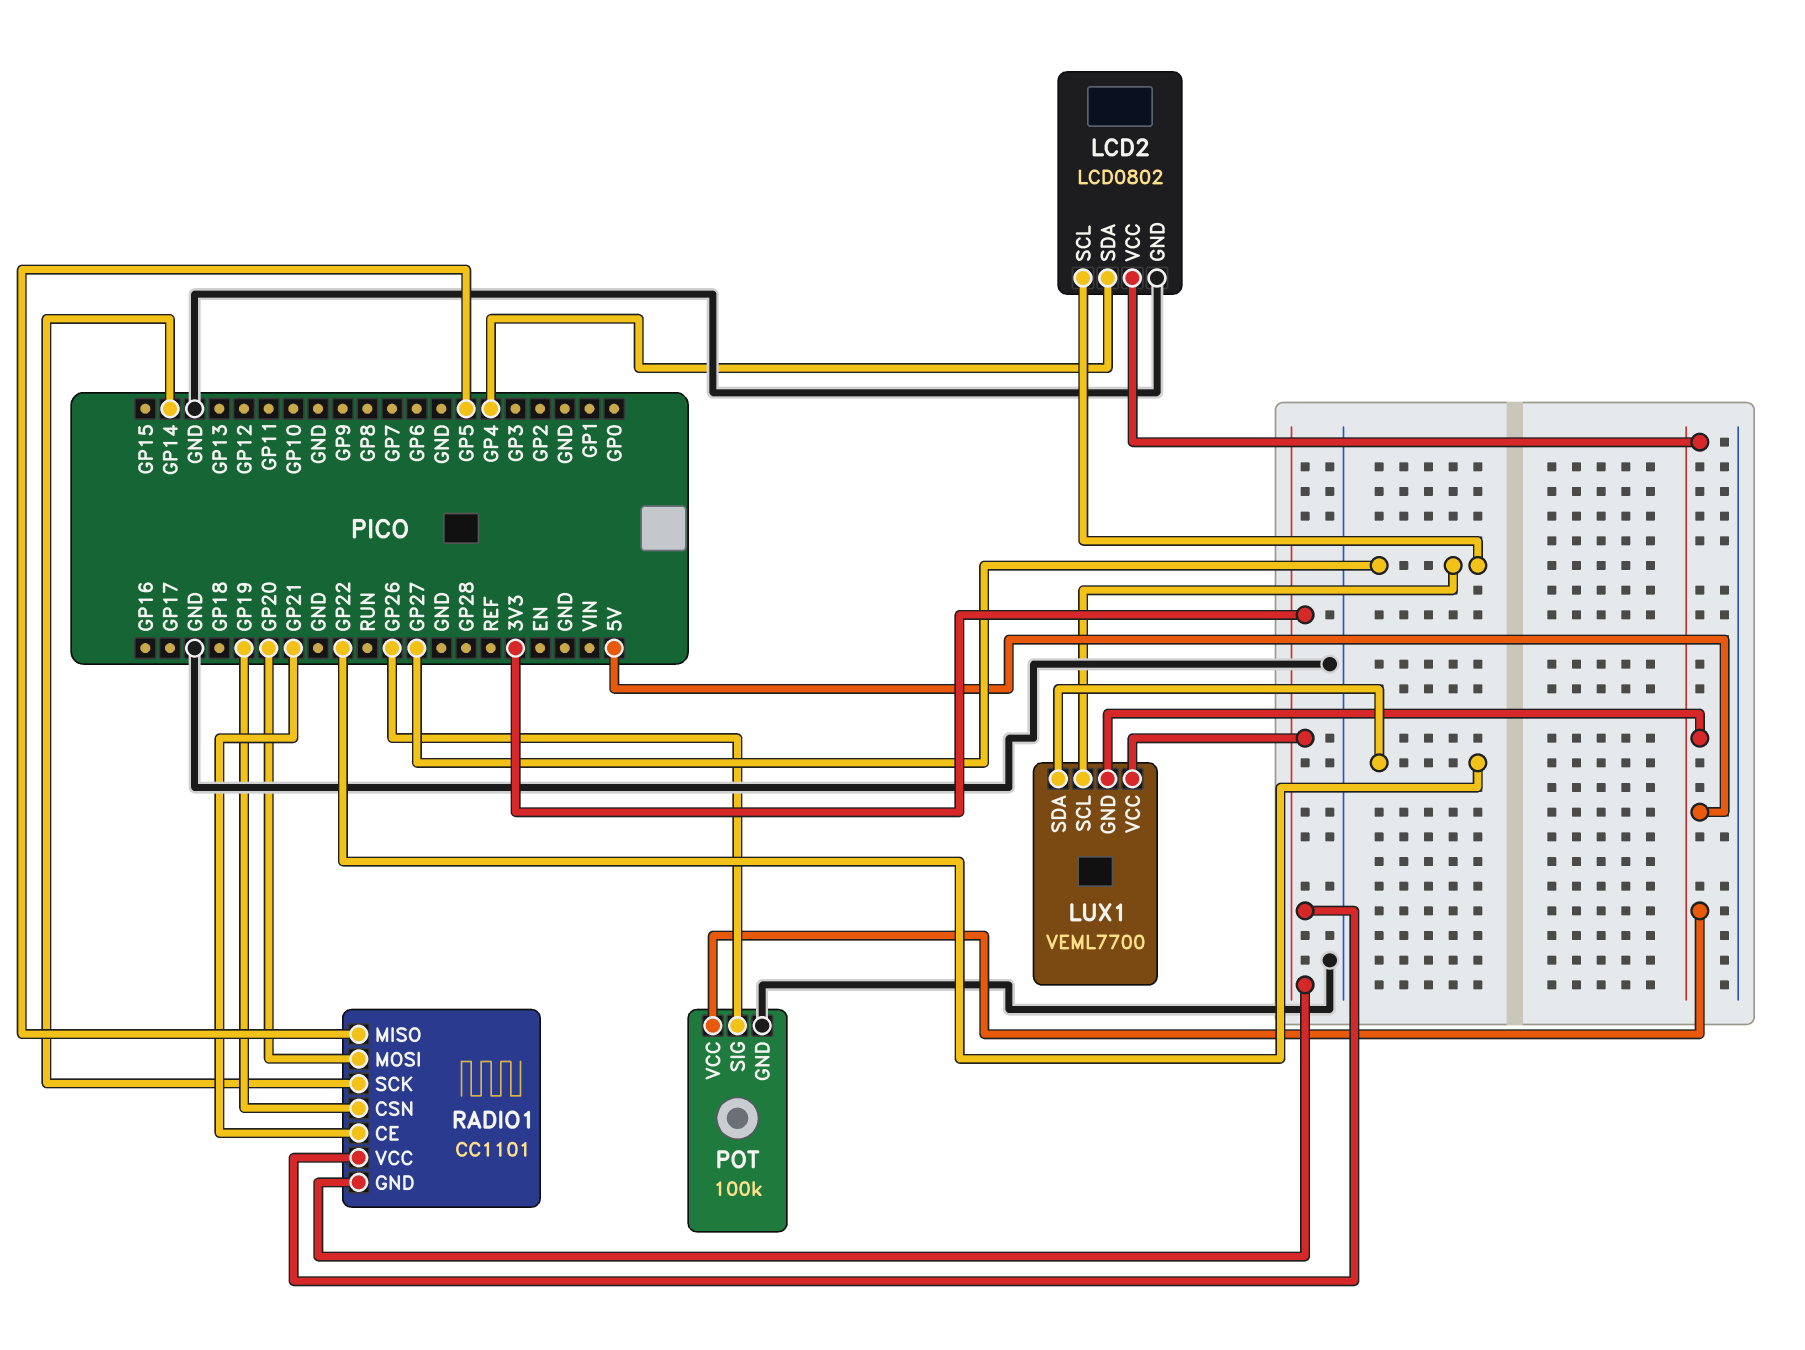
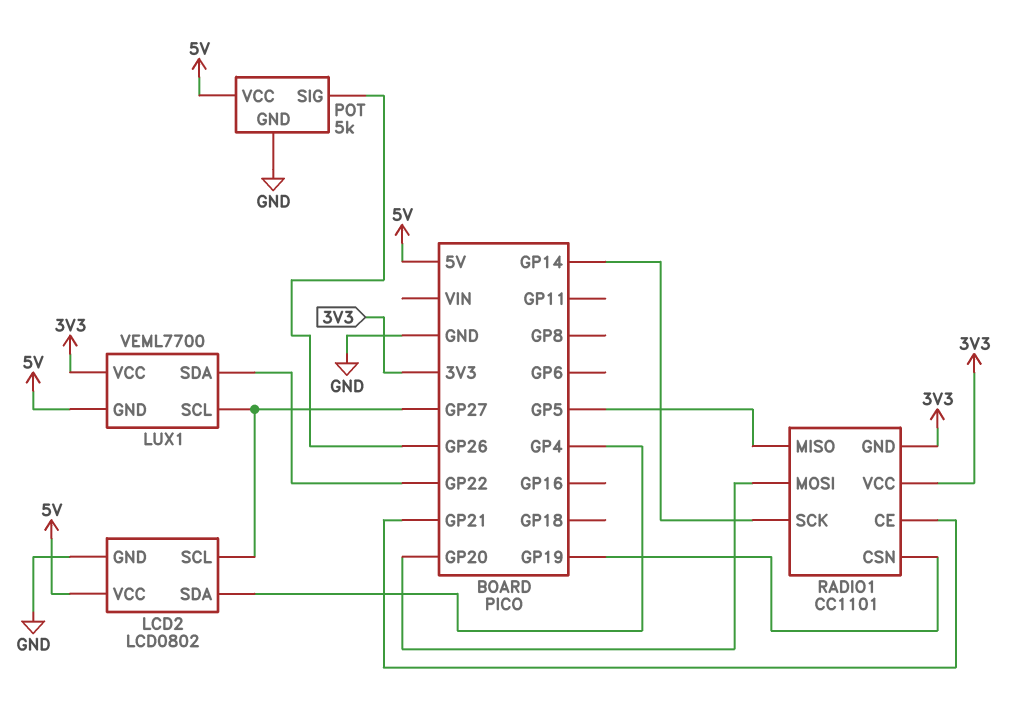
POT: 100k -> 5k

